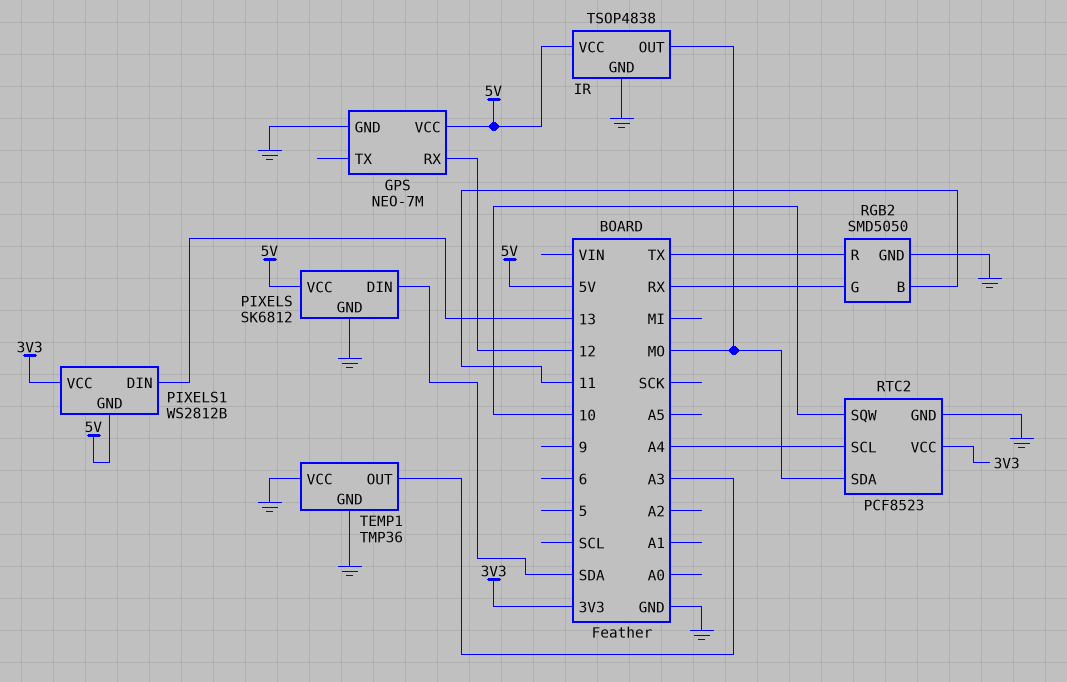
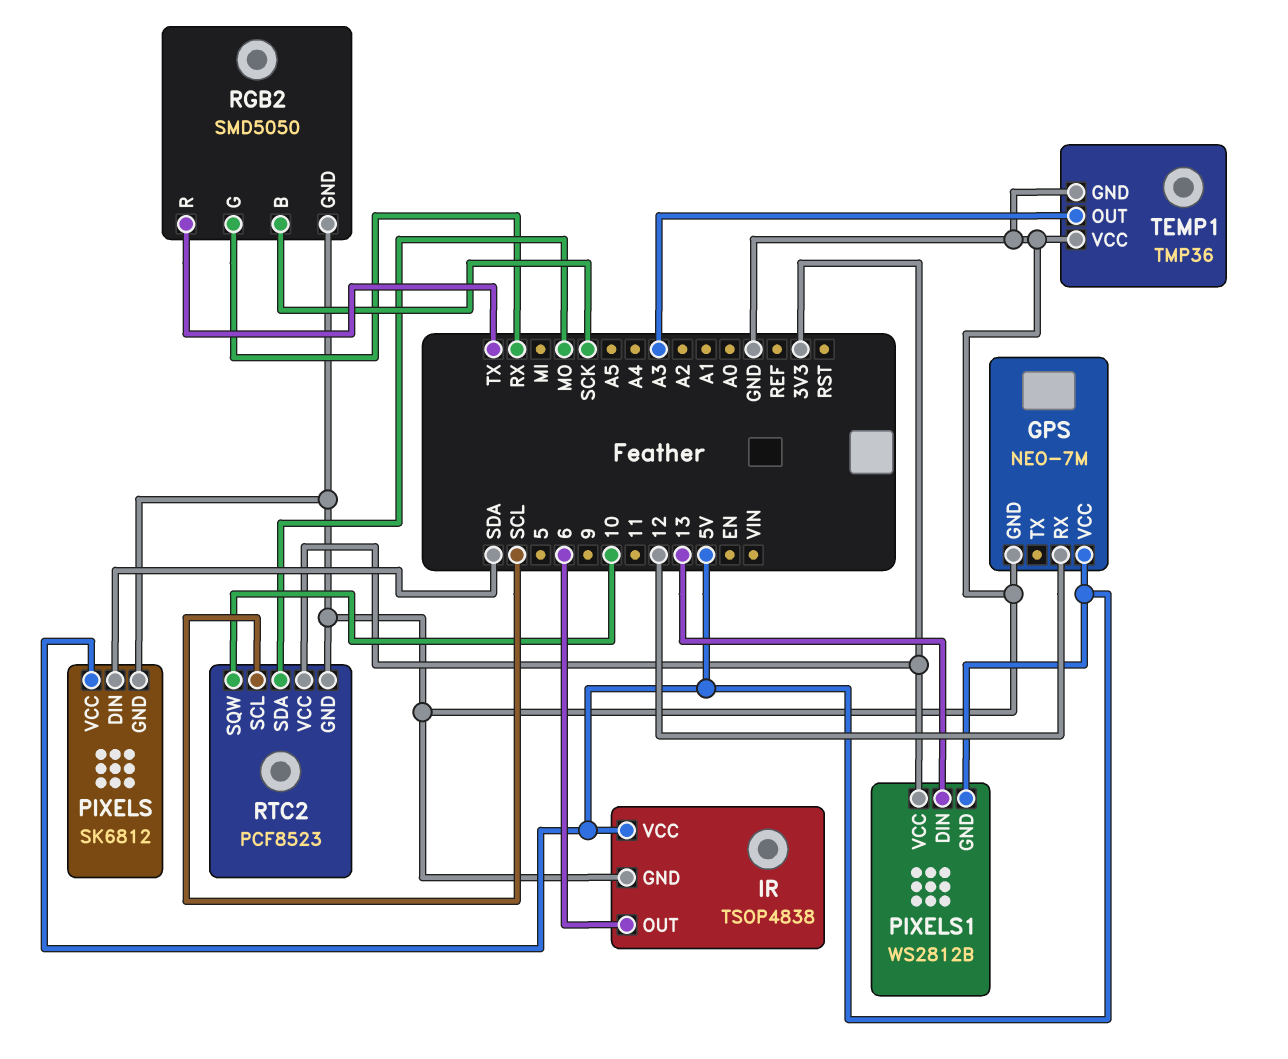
IR pin OUT: MO -> 6
RGB2 pin B: 11 -> SCK
RTC2 pin SCL: A4 -> SCL

